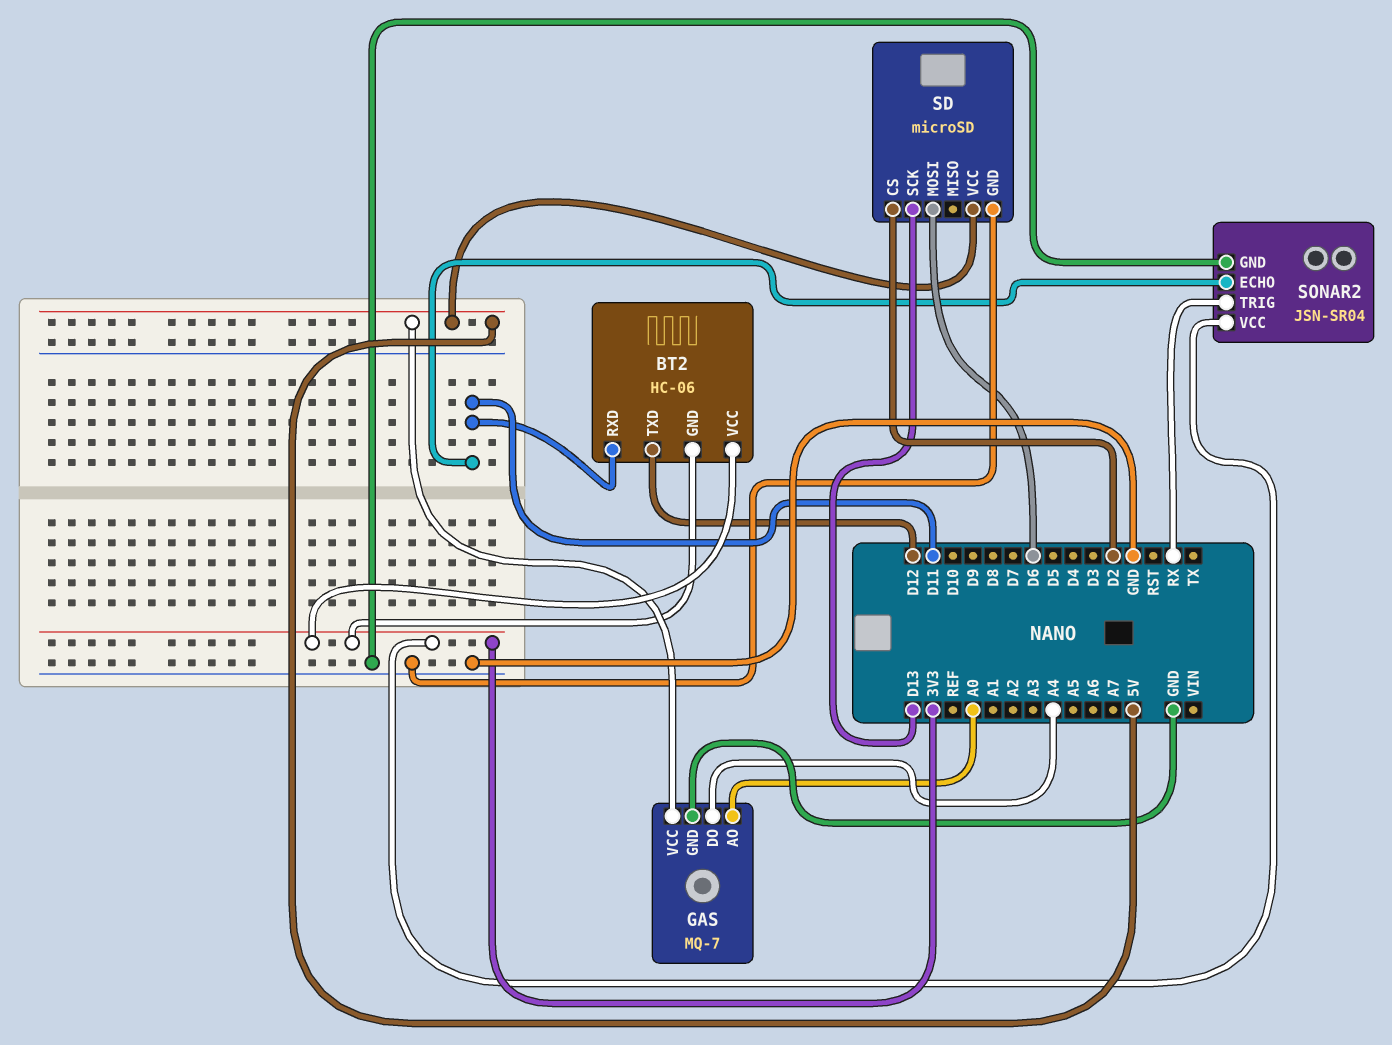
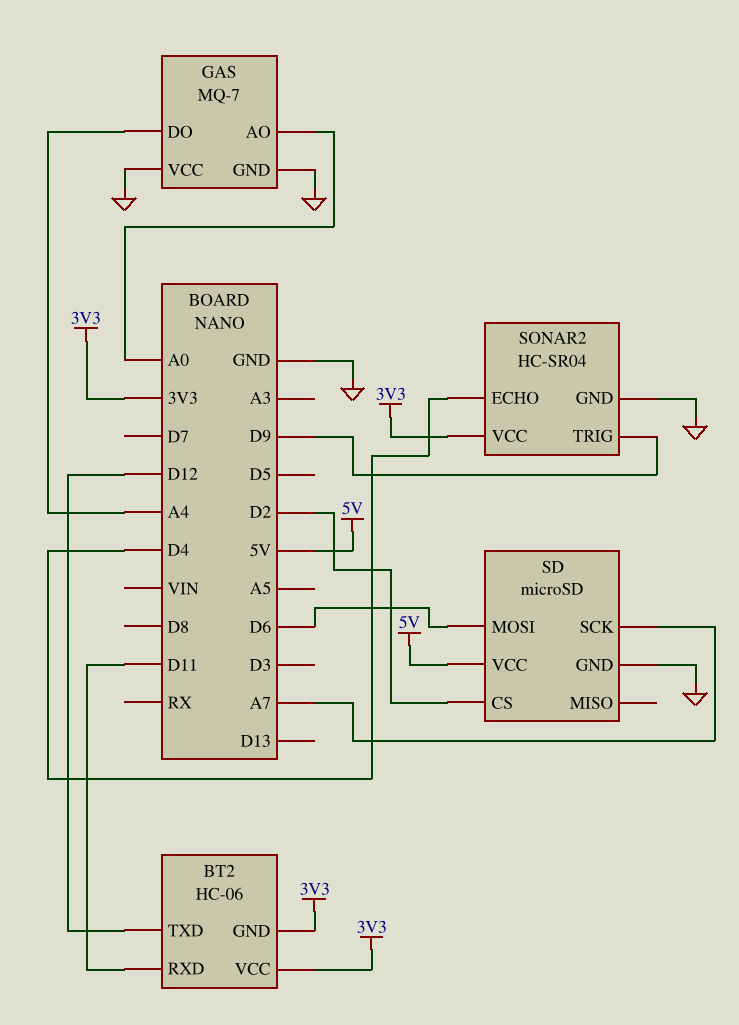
GAS pin VCC: 5V -> GND
SD pin SCK: D13 -> A7
SONAR2: JSN-SR04 -> HC-SR04
SONAR2 pin ECHO: D11 -> D4
SONAR2 pin TRIG: RX -> D9

